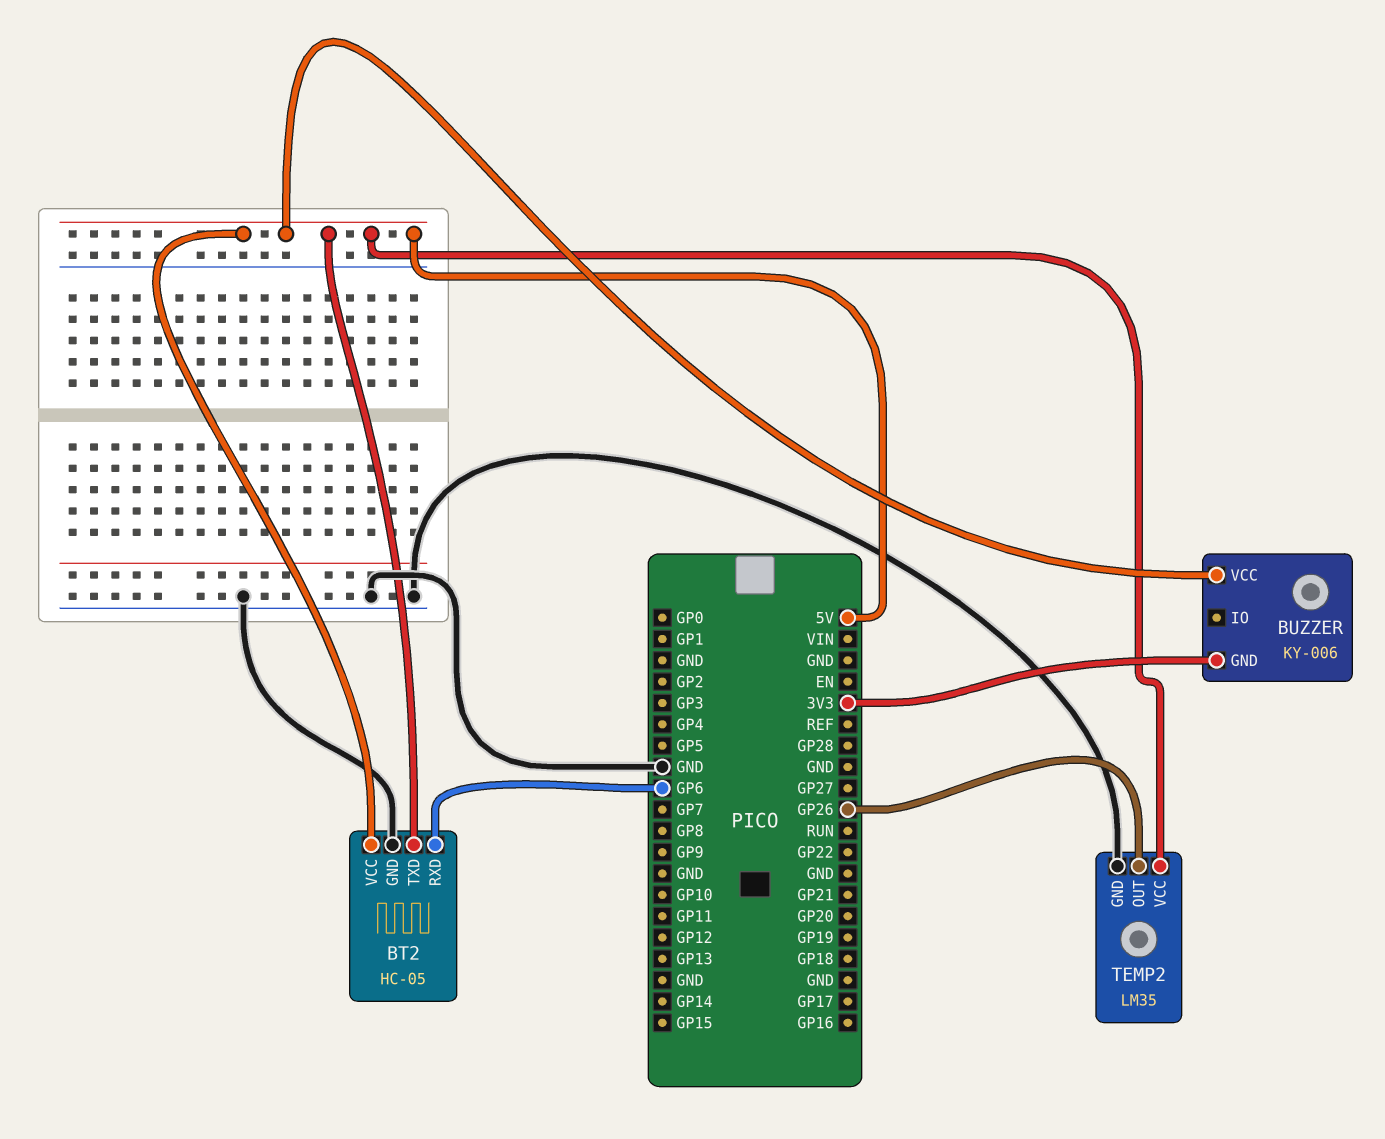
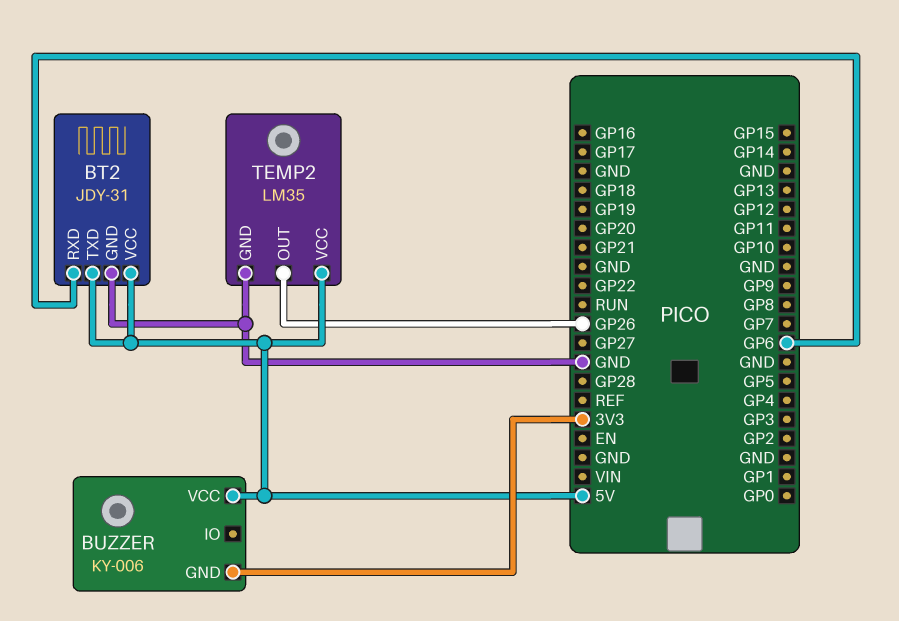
BT2: HC-05 -> JDY-31

